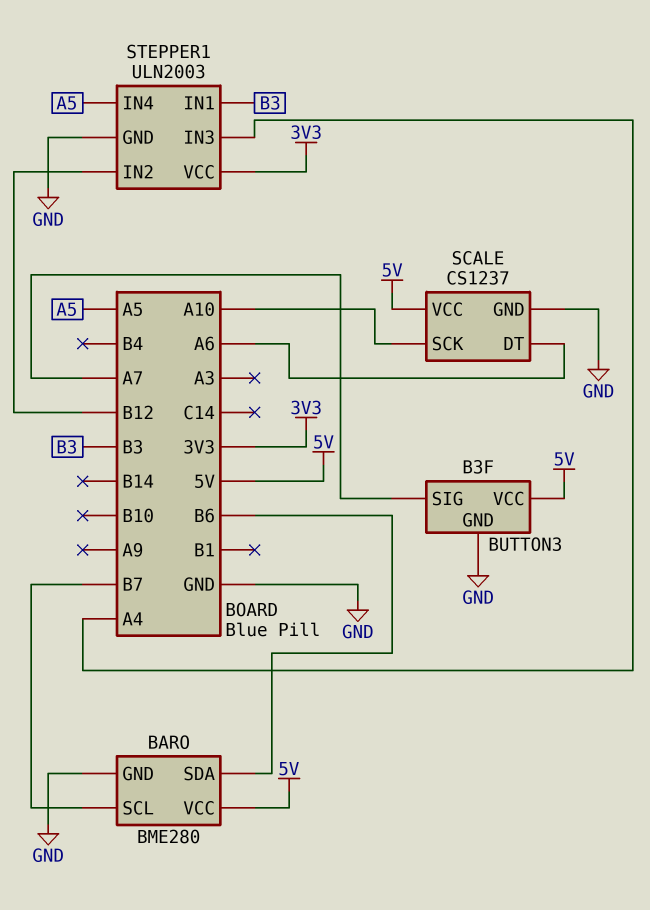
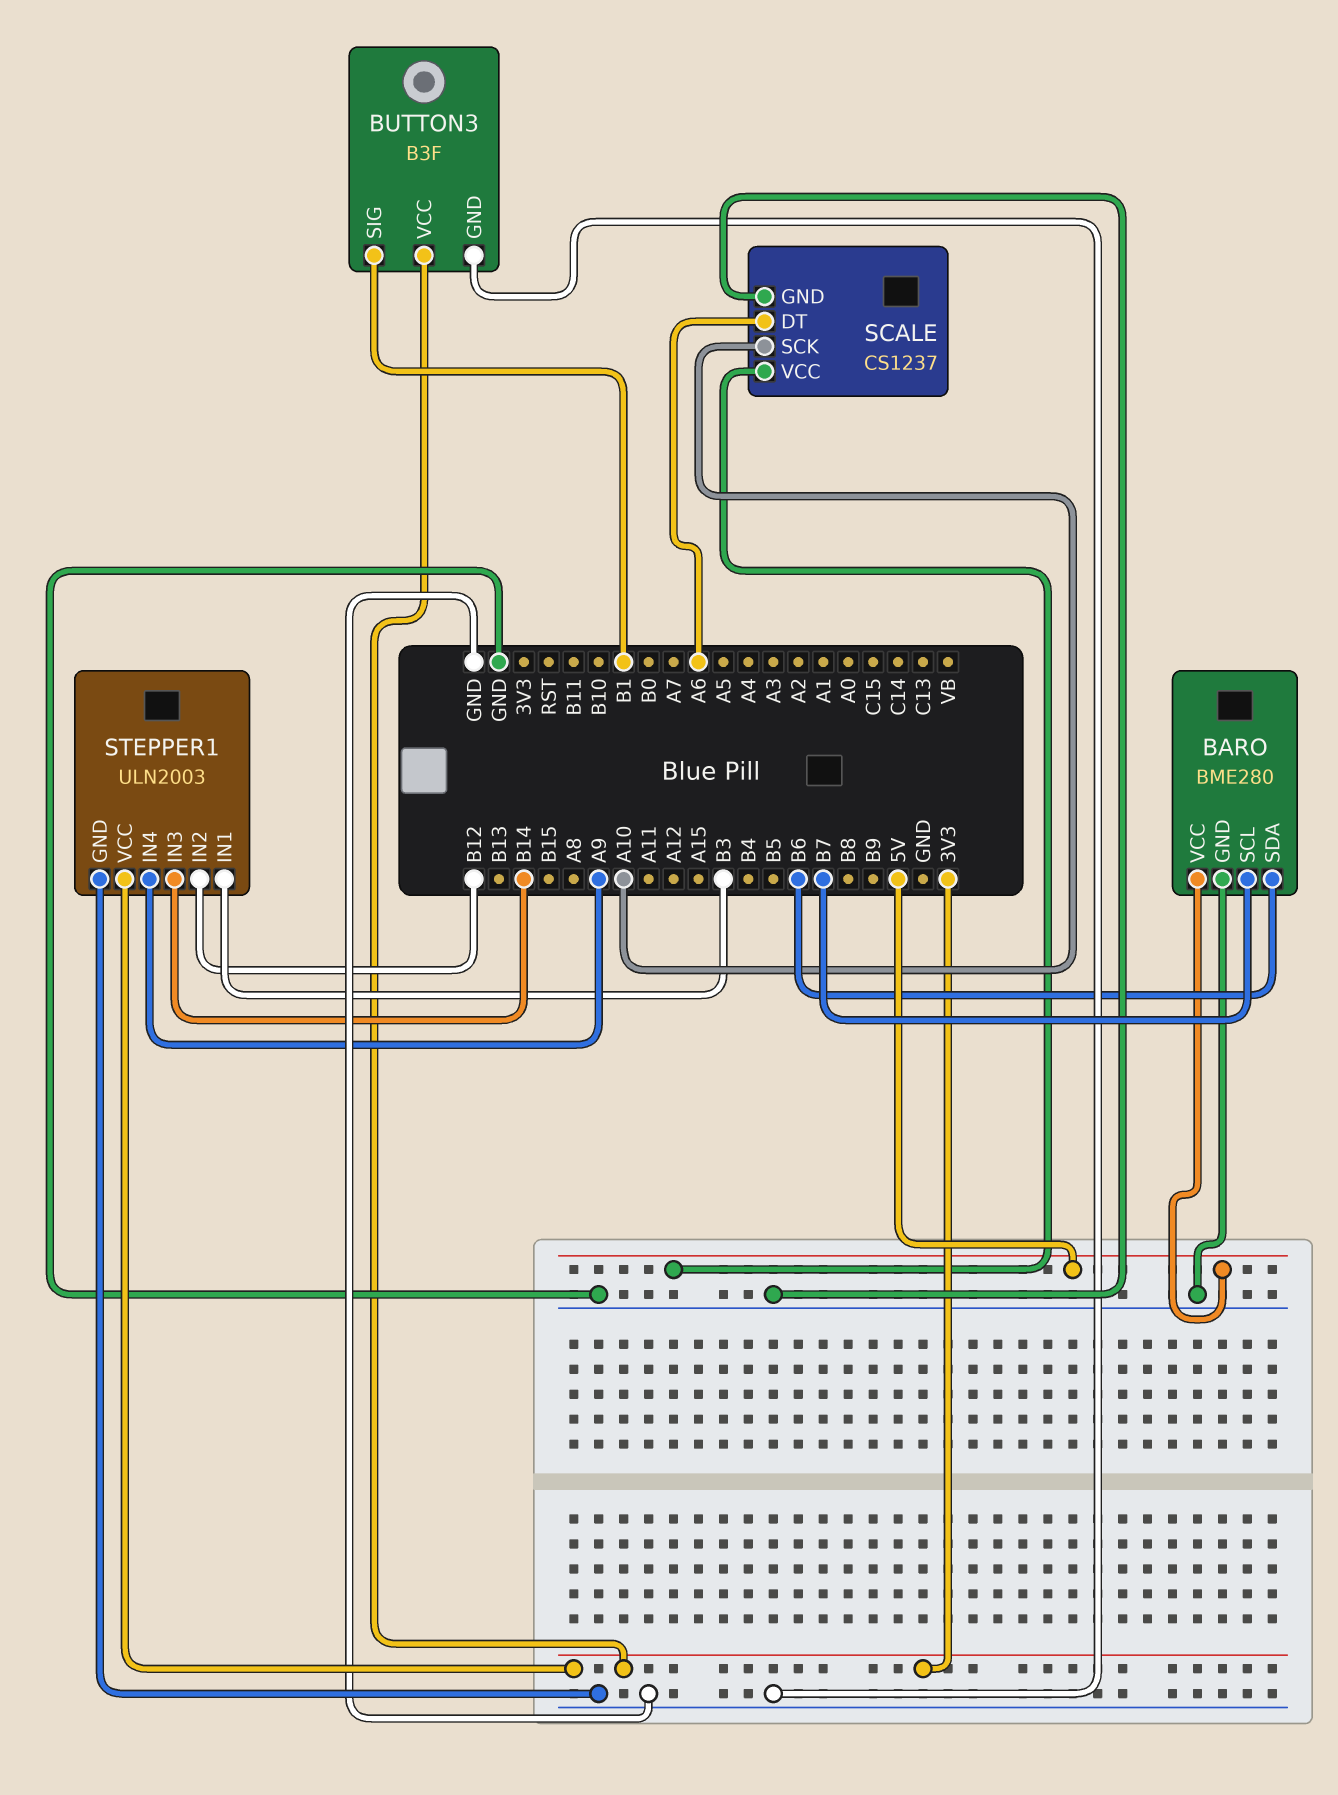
BUTTON3 pin SIG: A7 -> B1
BUTTON3 pin VCC: 5V -> 3V3
STEPPER1 pin IN3: A4 -> B14
STEPPER1 pin IN4: A5 -> A9

